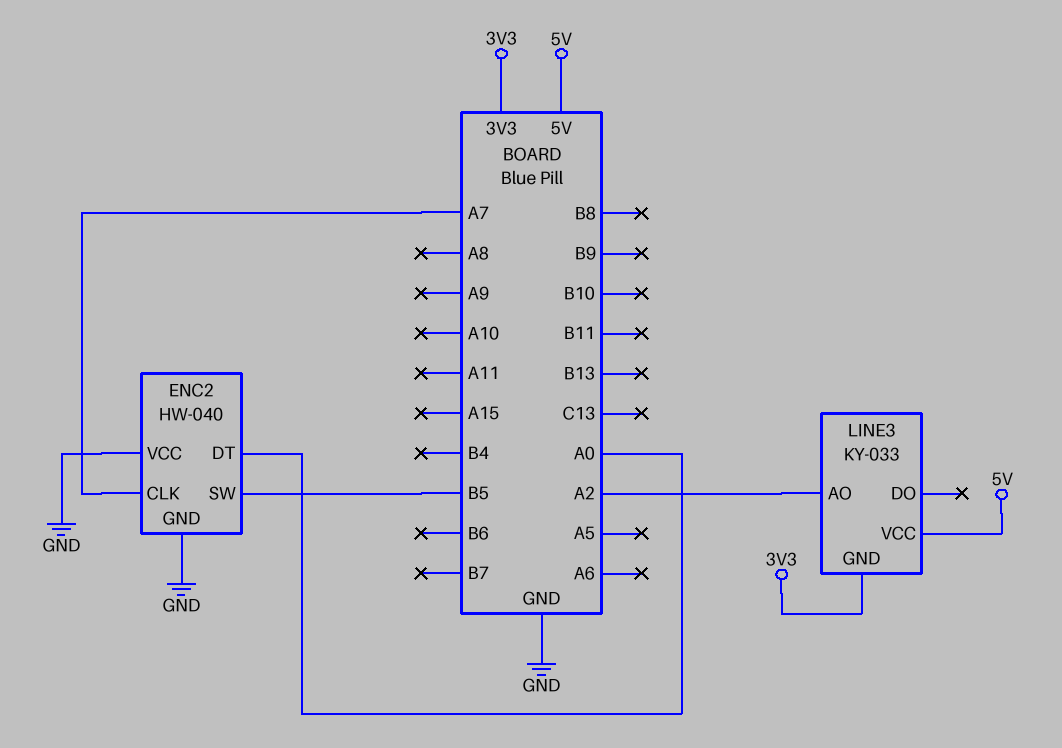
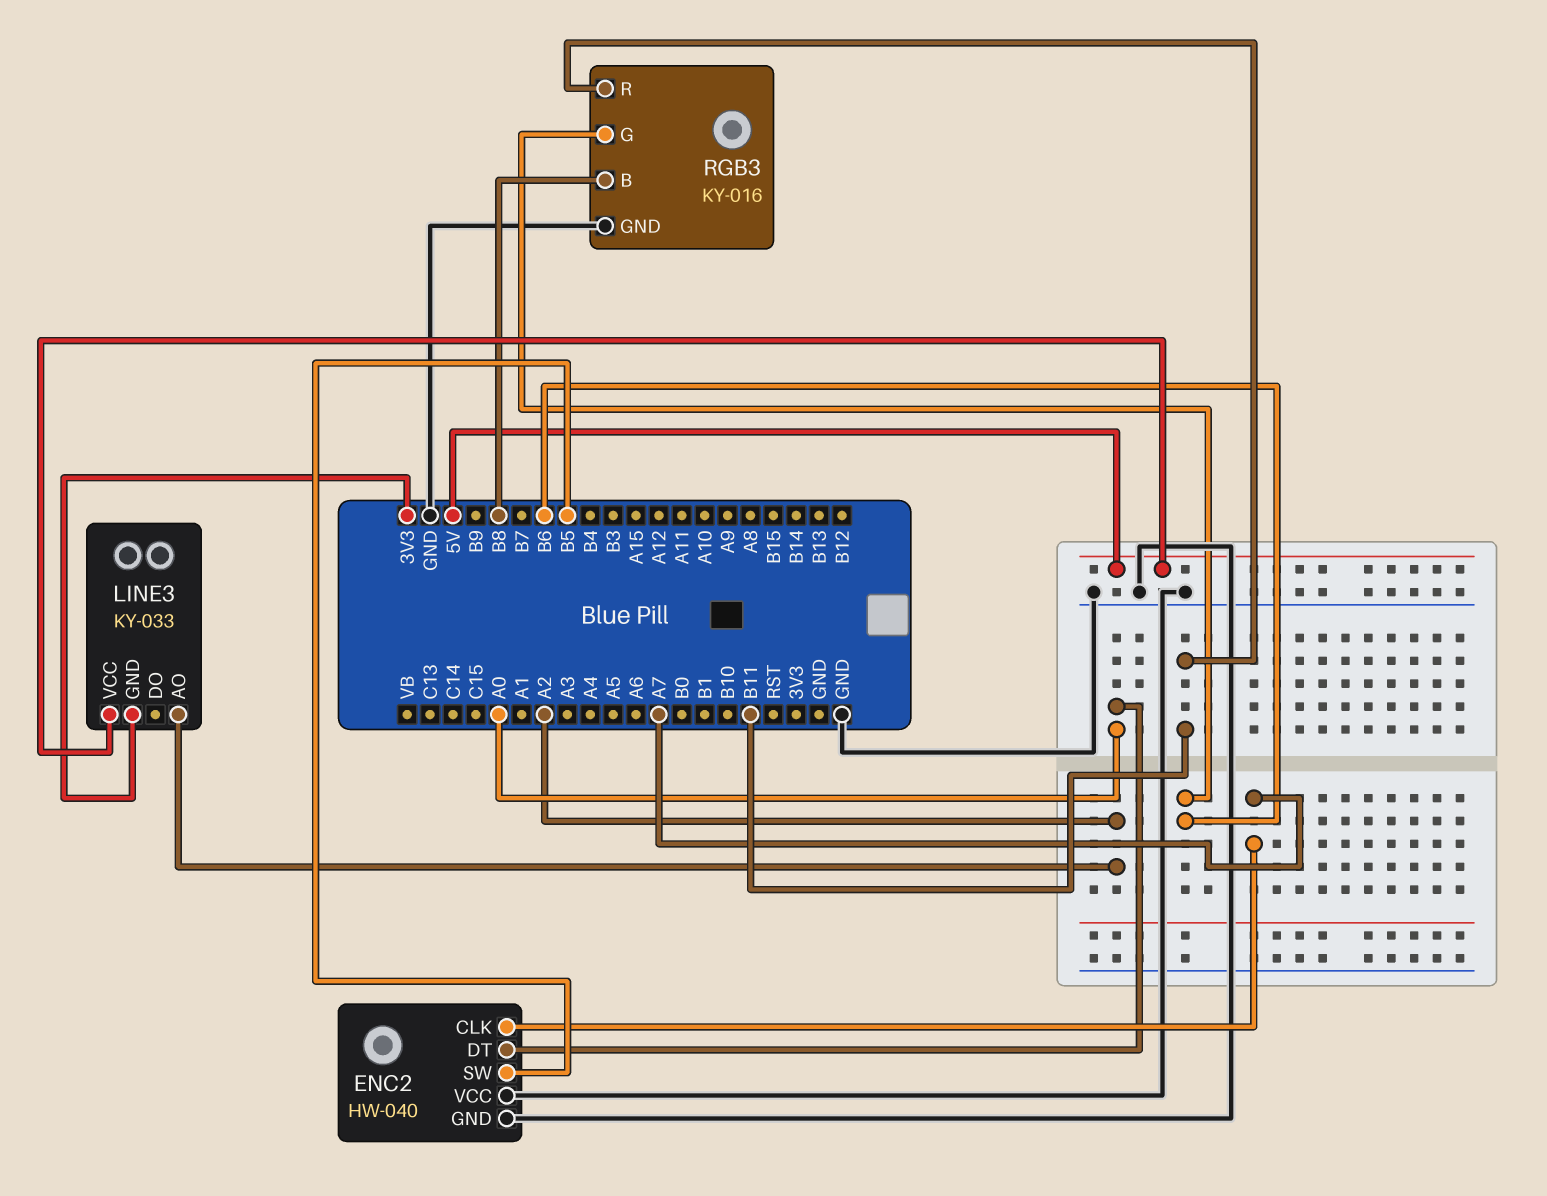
RGB3: none -> KY-016
RGB3 pin B: none -> B8
RGB3 pin G: none -> B6
RGB3 pin GND: none -> GND
RGB3 pin R: none -> B11

